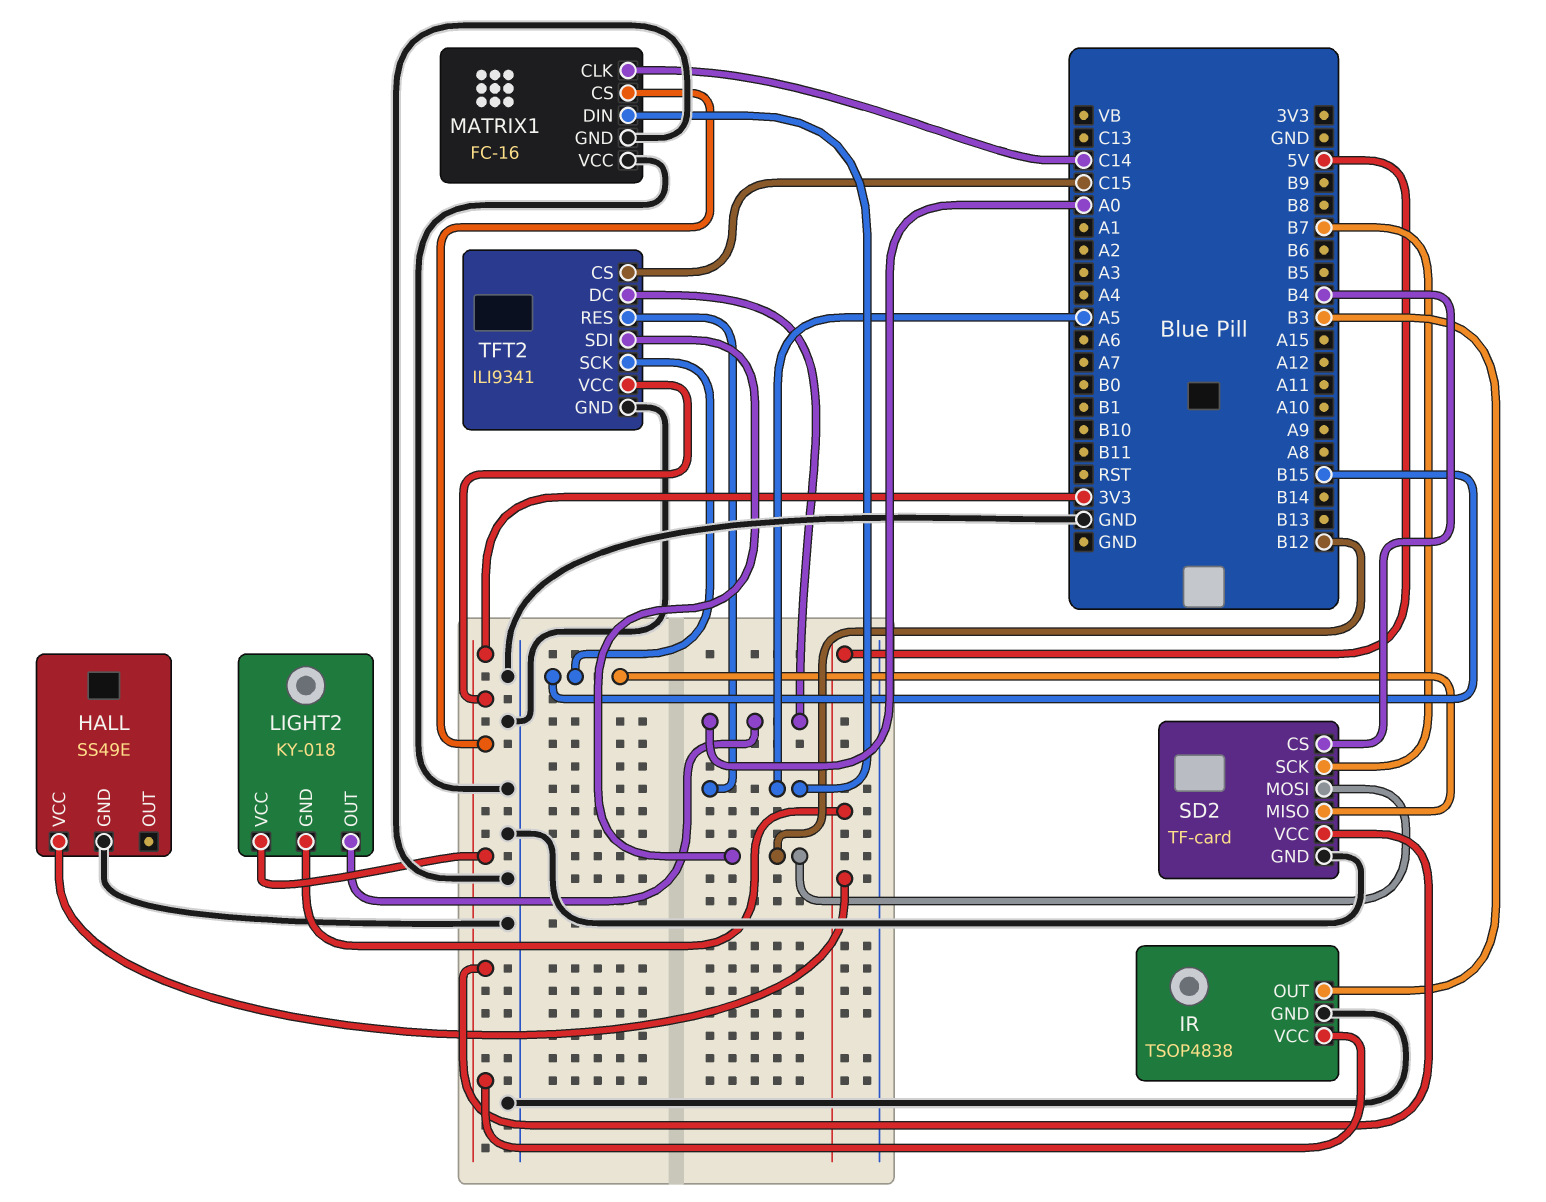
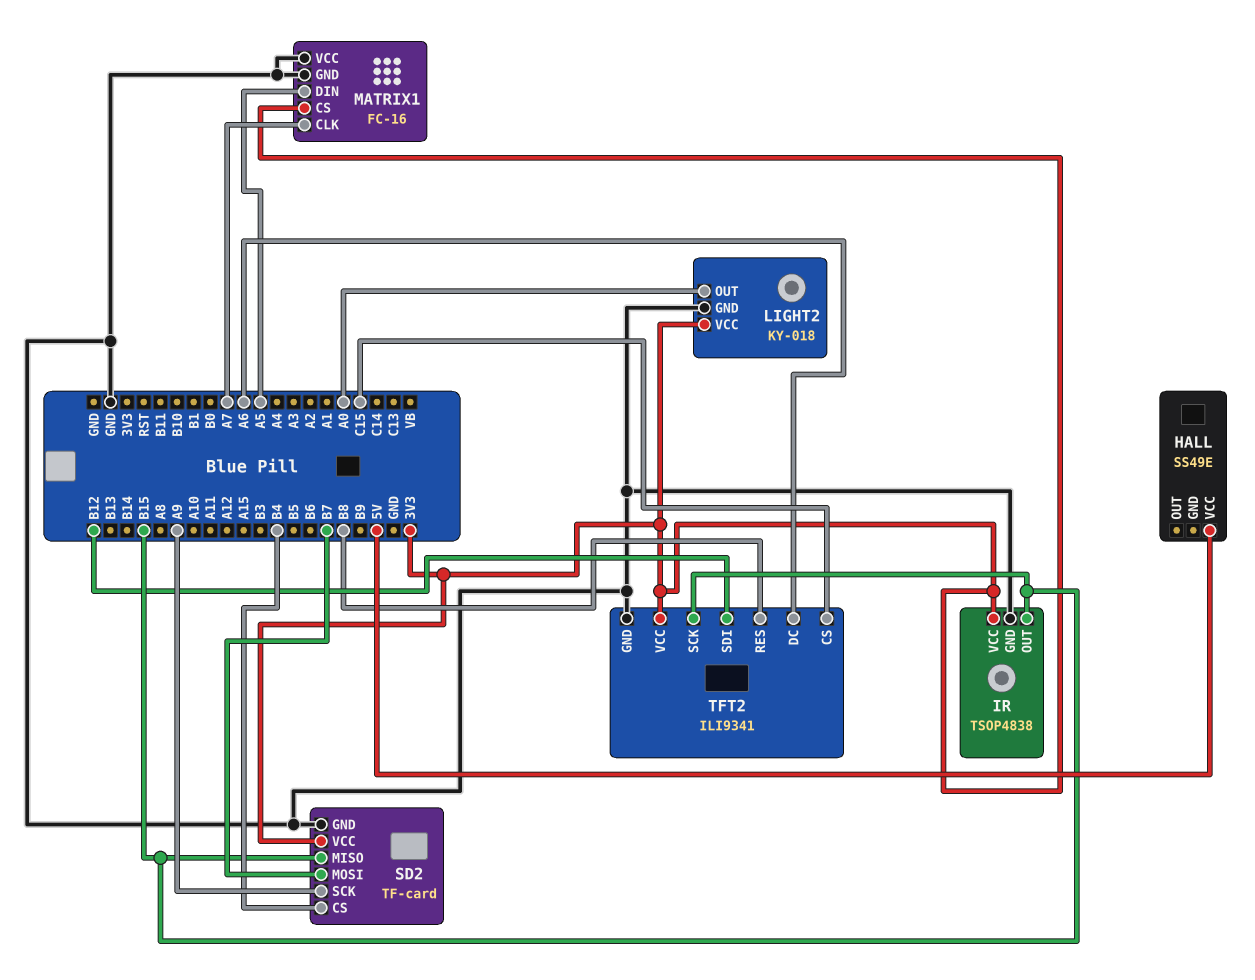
HALL pin GND: GND -> none
IR pin OUT: B3 -> B15
LIGHT2 pin GND: 5V -> GND
MATRIX1 pin CLK: C14 -> A7
SD2 pin MOSI: B12 -> B7
SD2 pin SCK: B7 -> A9
TFT2 pin DC: A0 -> A6
TFT2 pin RES: A5 -> B8

